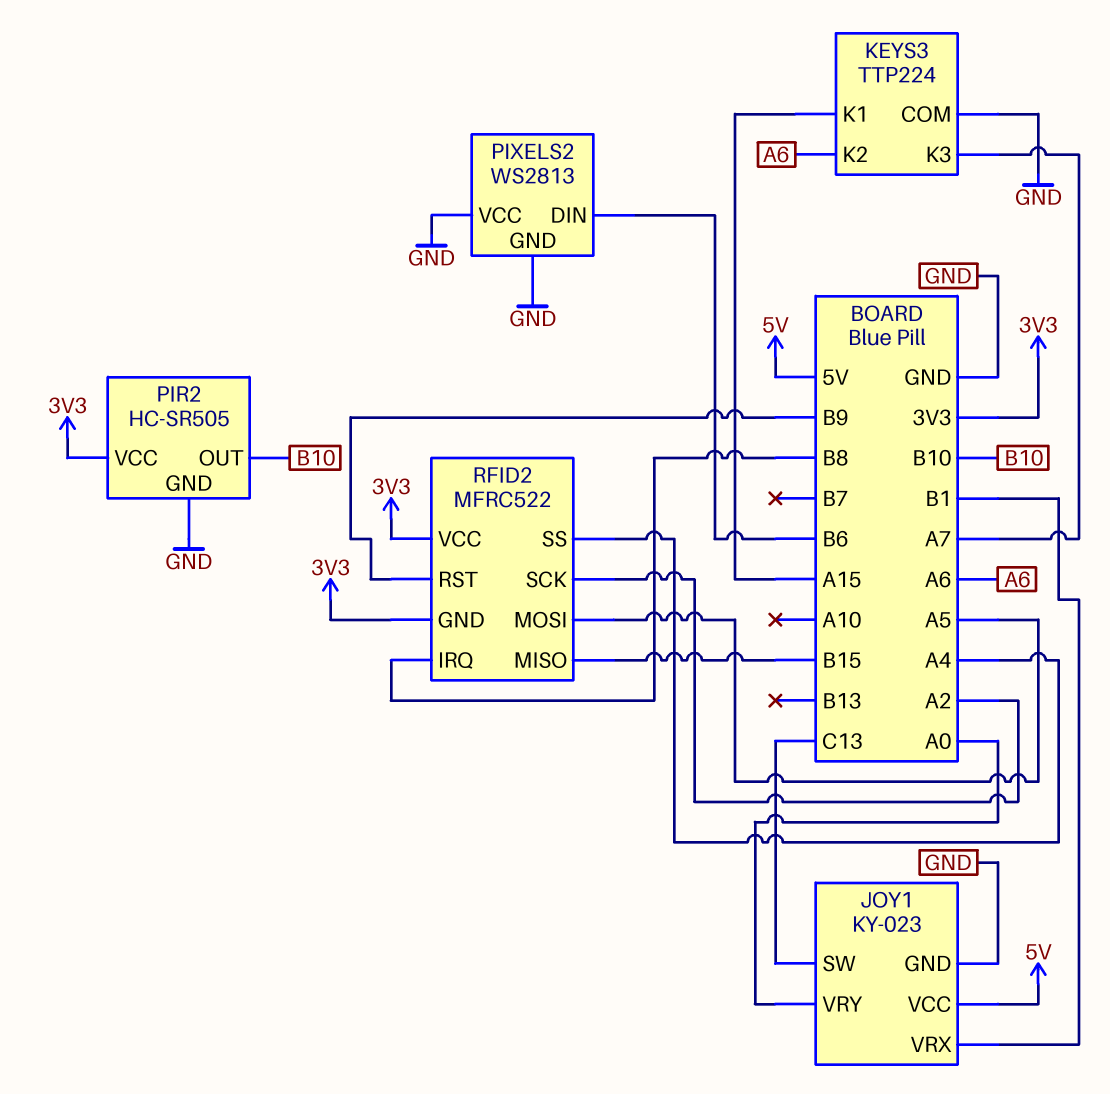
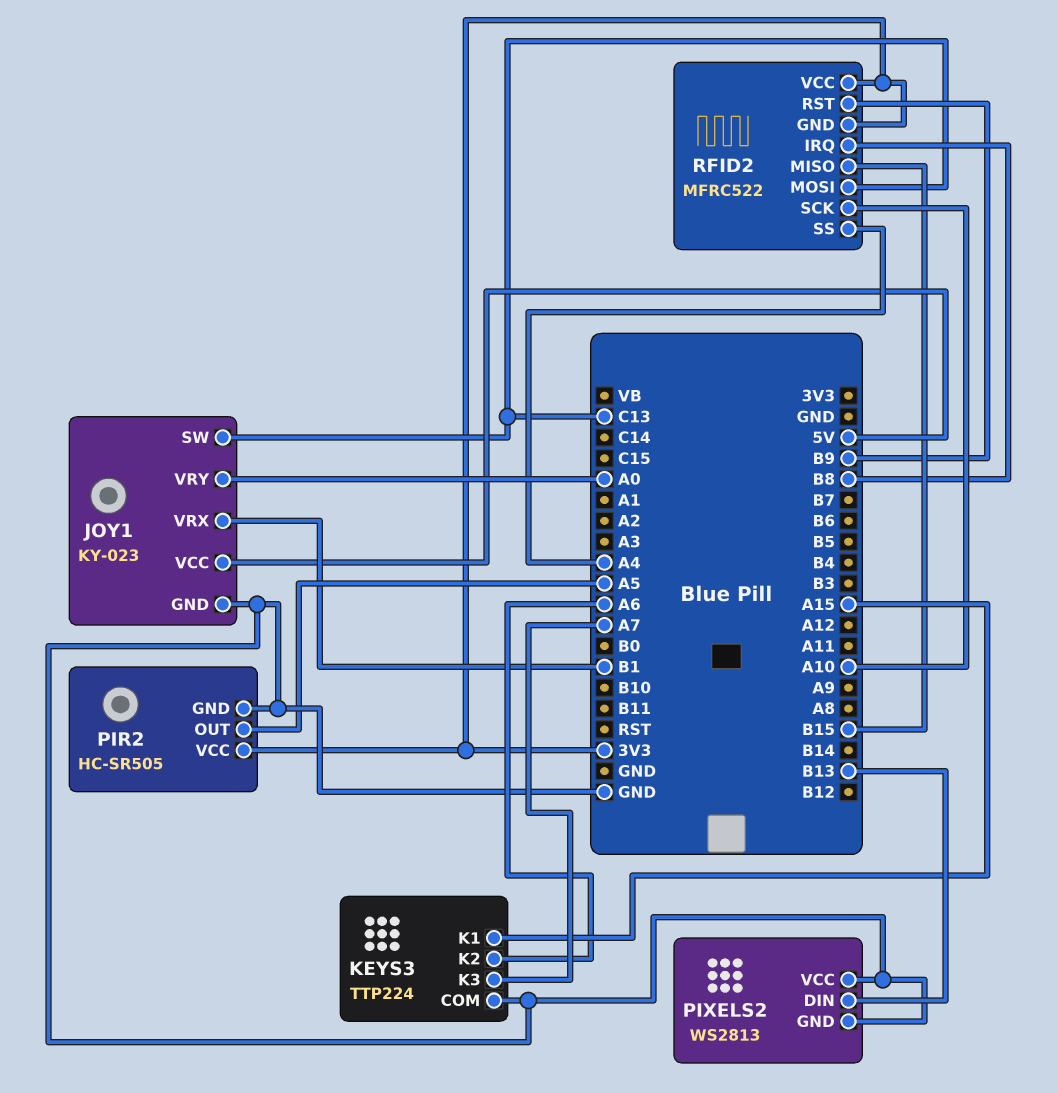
PIR2 pin OUT: B10 -> A5
PIXELS2 pin DIN: B6 -> B13
RFID2 pin MOSI: A5 -> C13
RFID2 pin SCK: A2 -> A10

